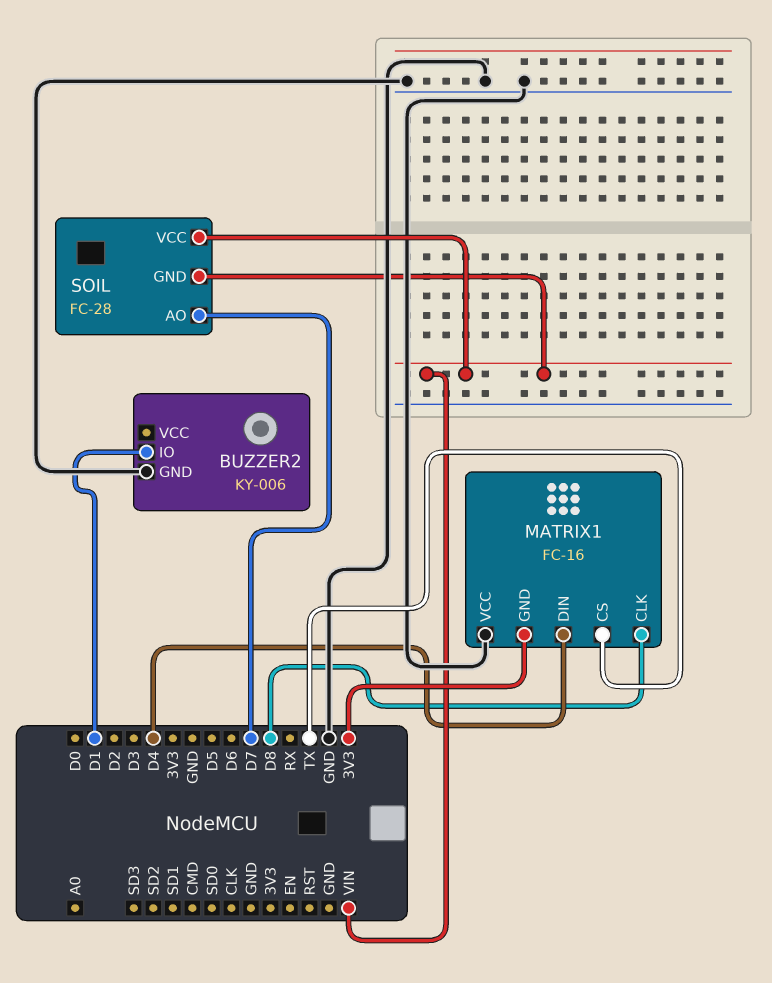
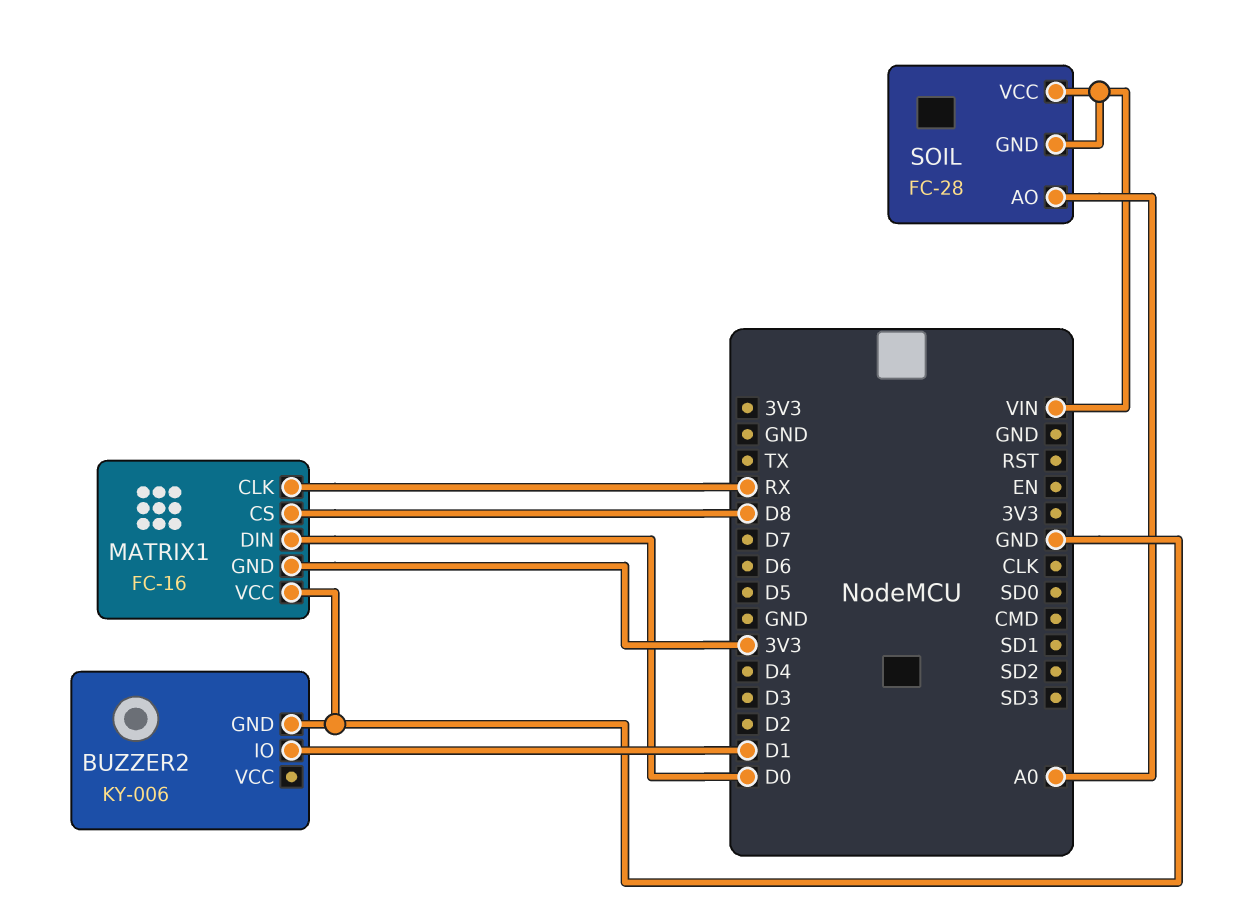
MATRIX1 pin CLK: D8 -> RX
MATRIX1 pin CS: TX -> D8
MATRIX1 pin DIN: D4 -> D0
SOIL pin AO: D7 -> A0

